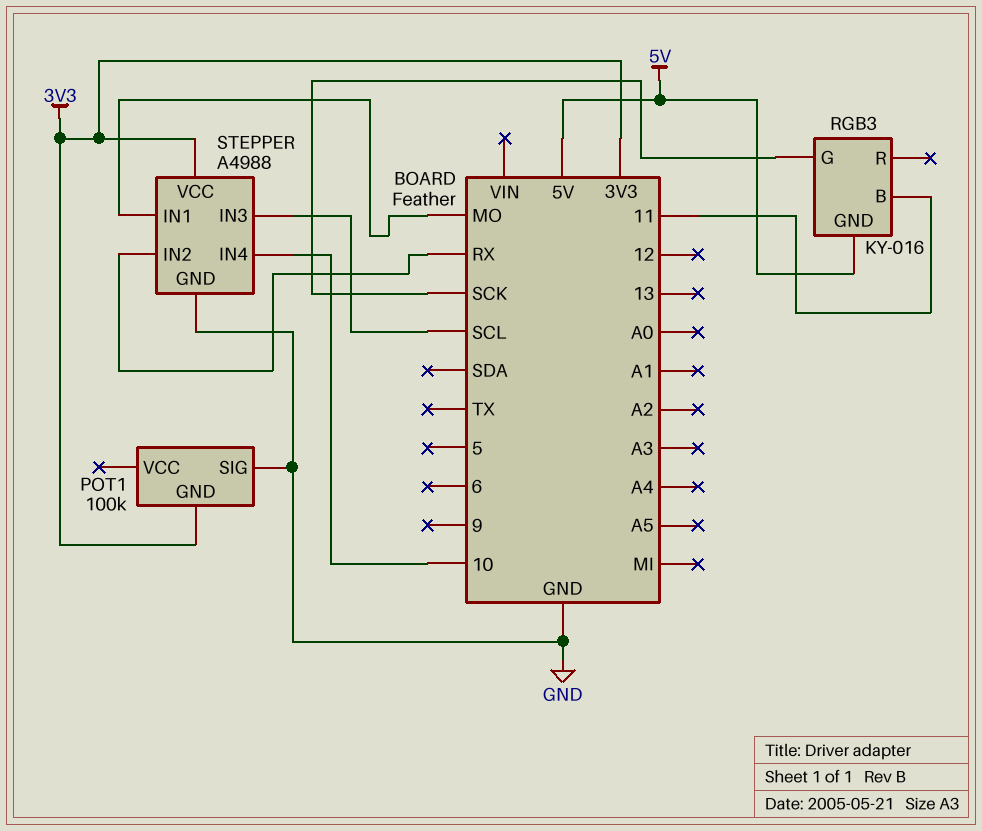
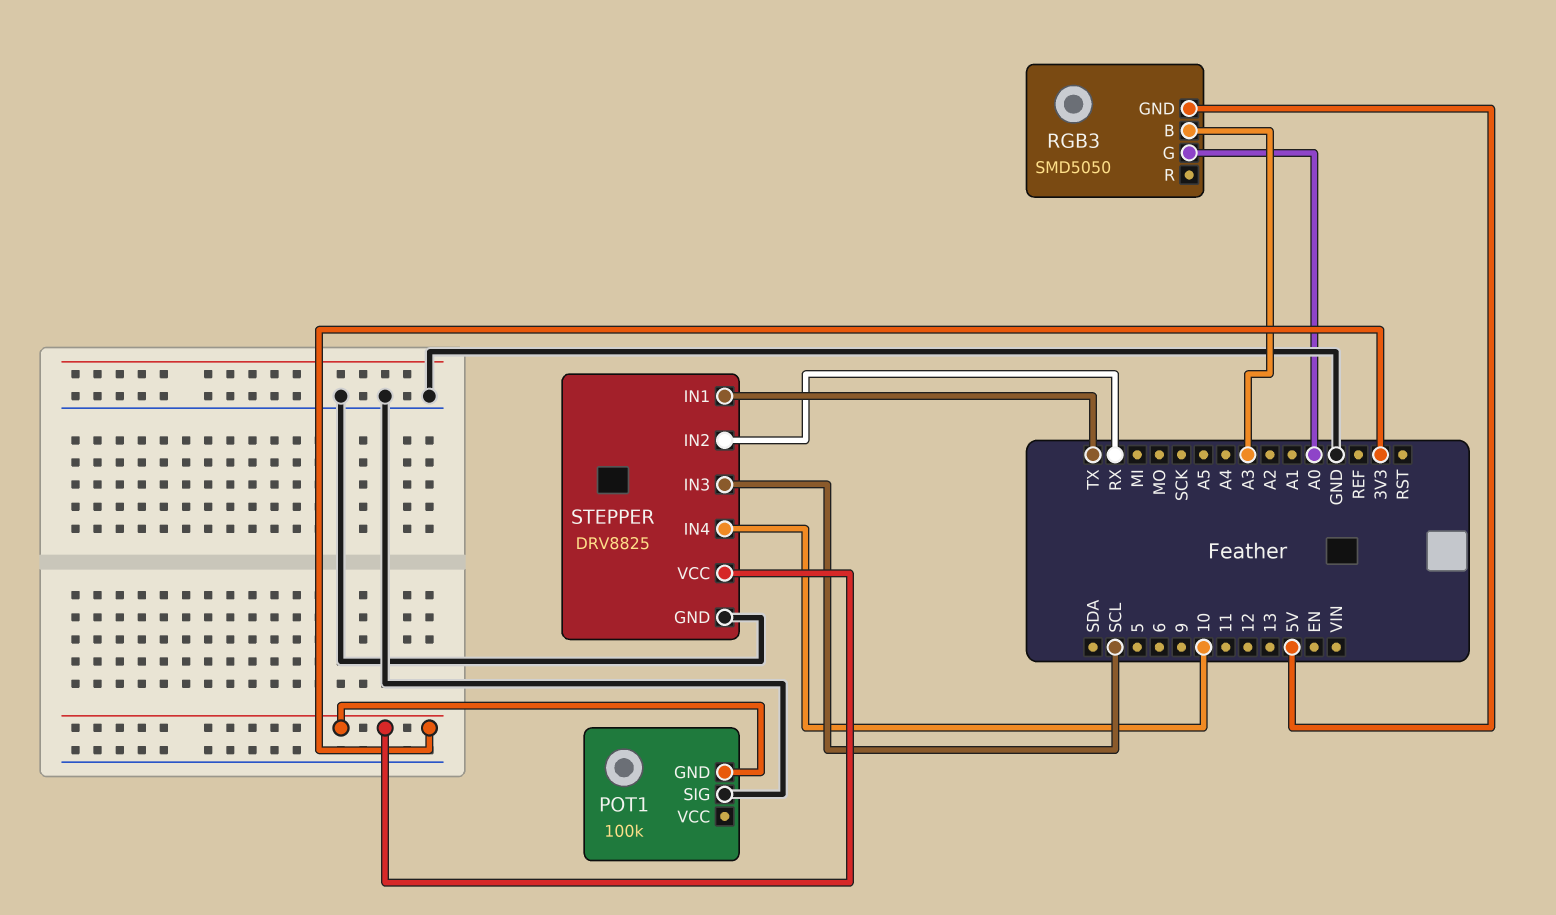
RGB3: KY-016 -> SMD5050
RGB3 pin B: 11 -> A3
RGB3 pin G: SCK -> A0
STEPPER: A4988 -> DRV8825
STEPPER pin IN1: MO -> TX

